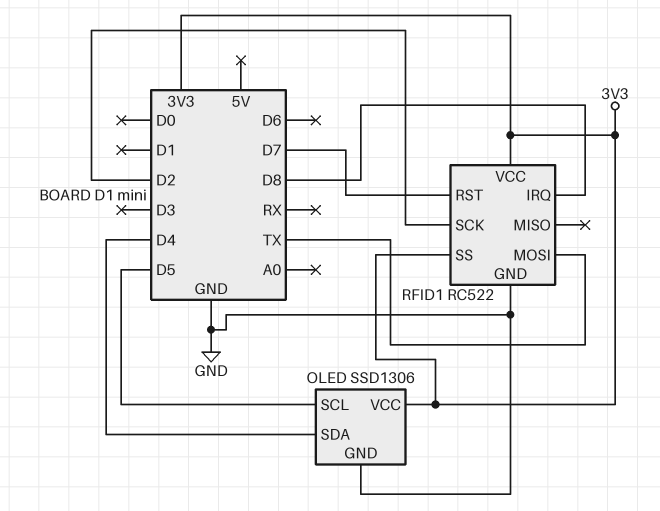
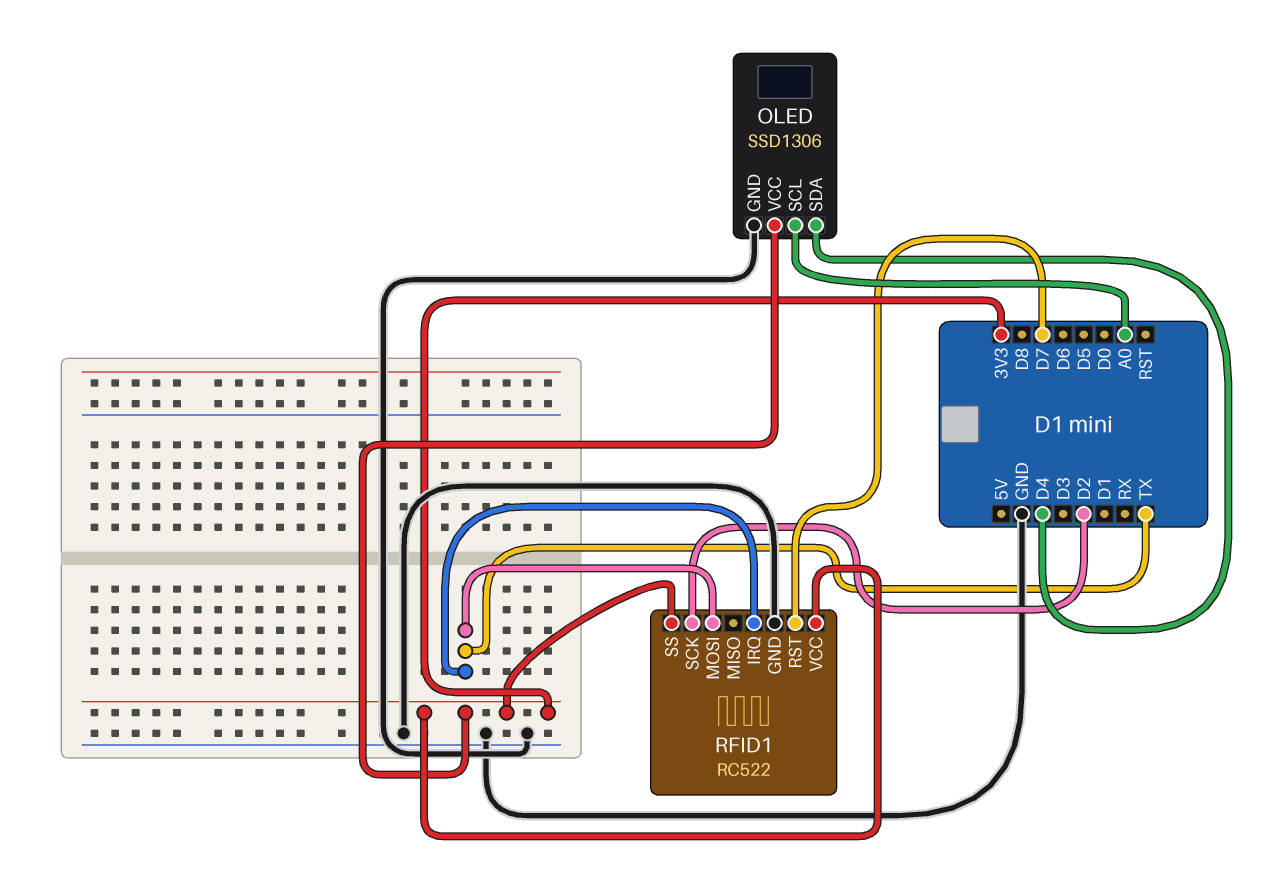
OLED pin SCL: D5 -> A0
RFID1 pin IRQ: D8 -> TX

